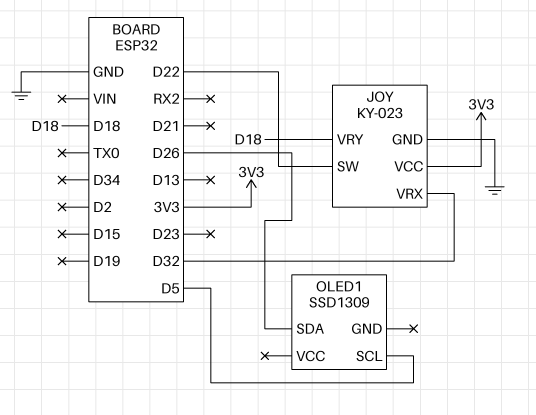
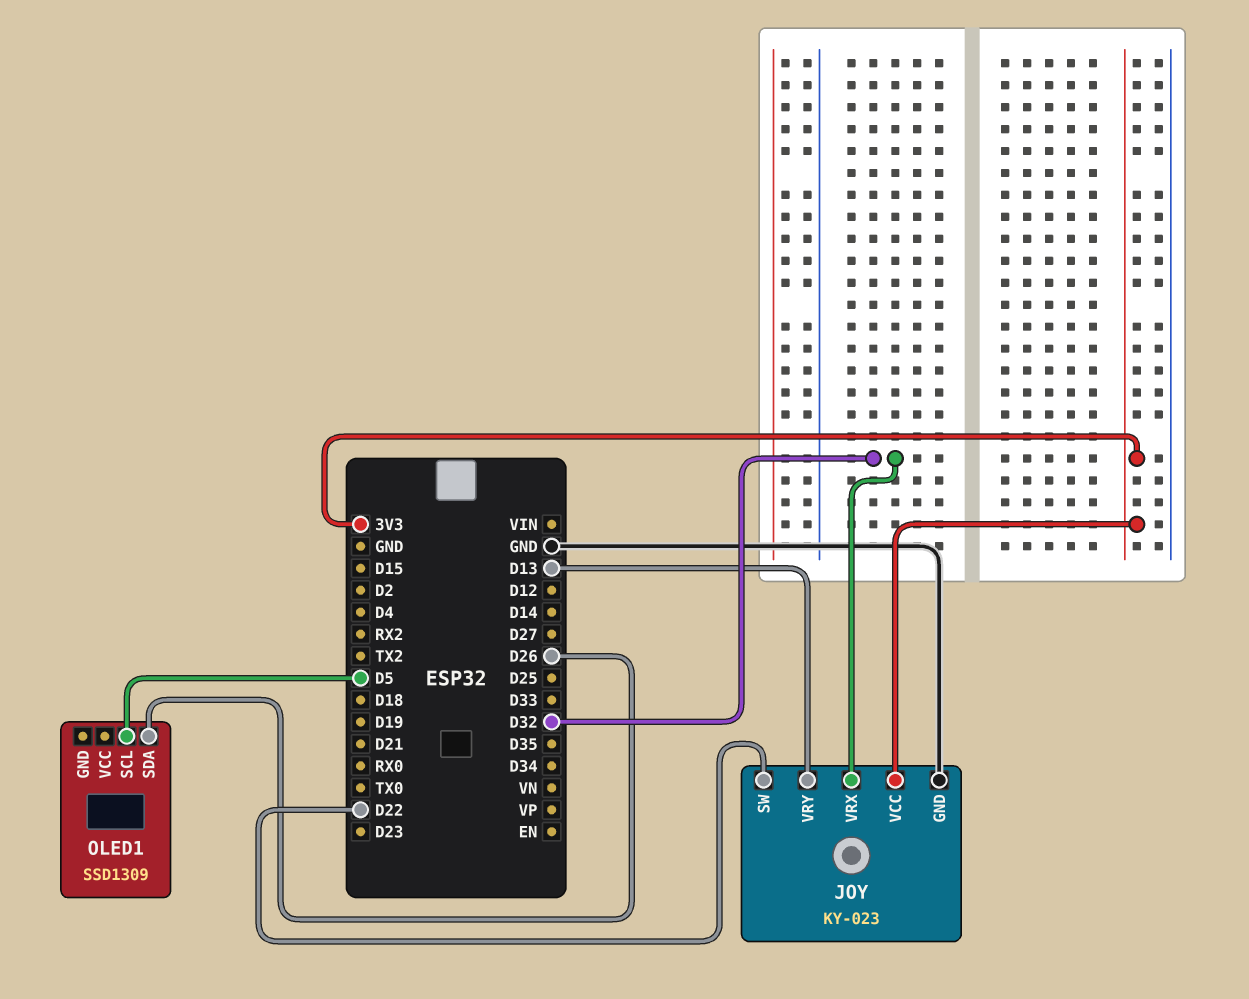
JOY pin VRY: D18 -> D13

